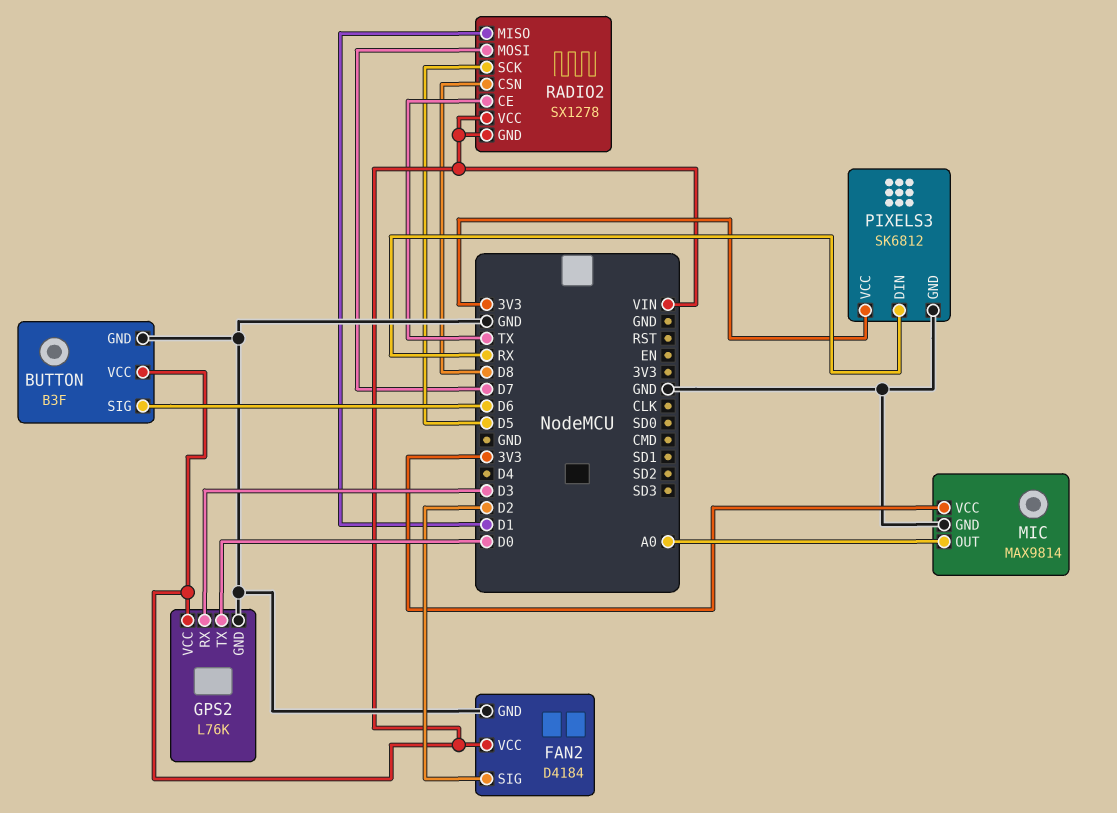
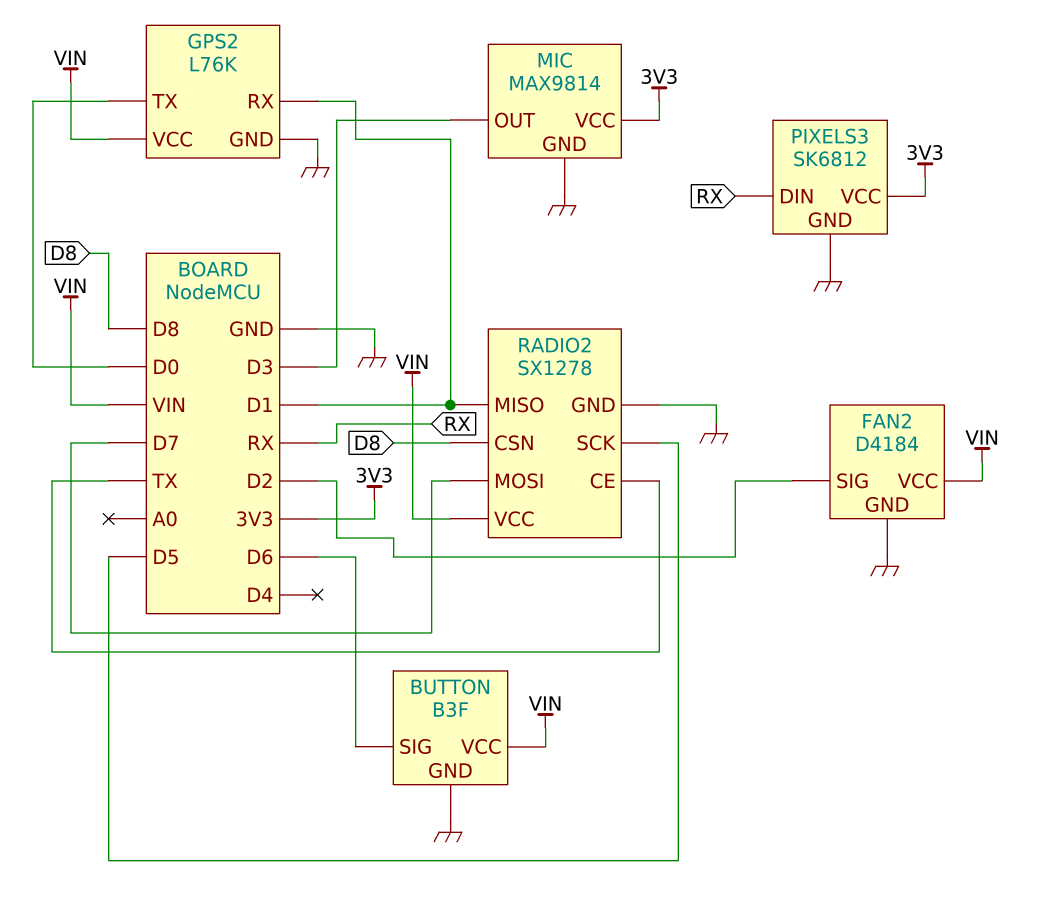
GPS2 pin RX: D3 -> D1
MIC pin OUT: A0 -> D3
RADIO2 pin GND: VIN -> GND

